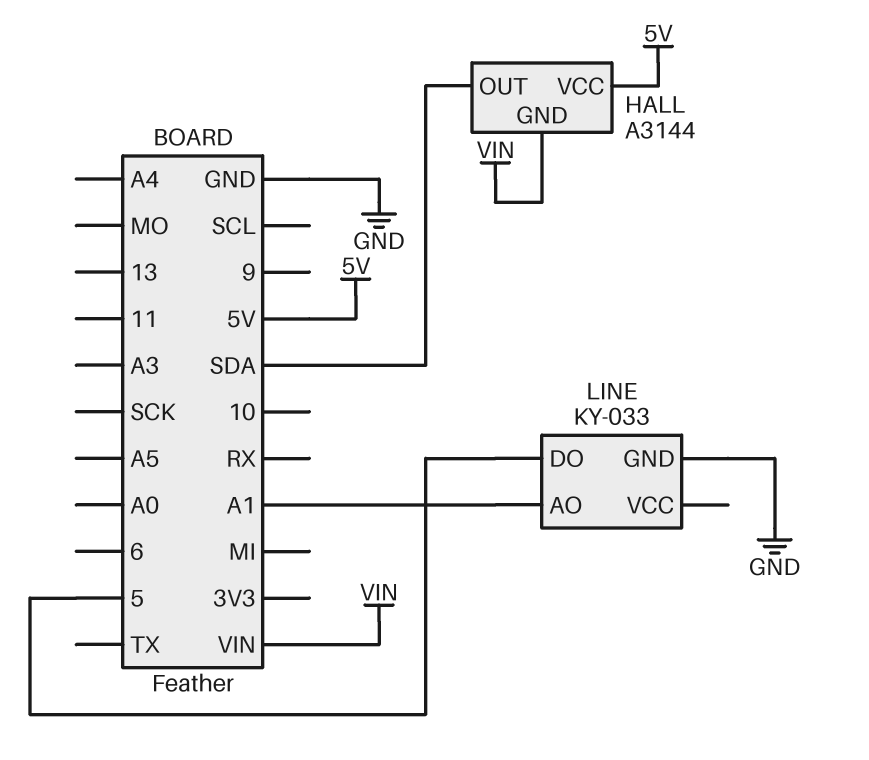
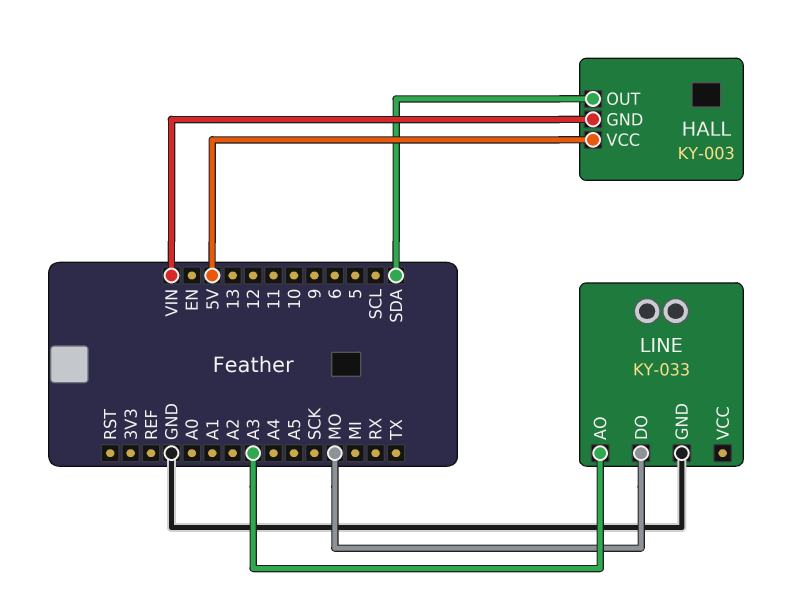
HALL: A3144 -> KY-003
LINE pin AO: A1 -> A3
LINE pin DO: 5 -> MO

